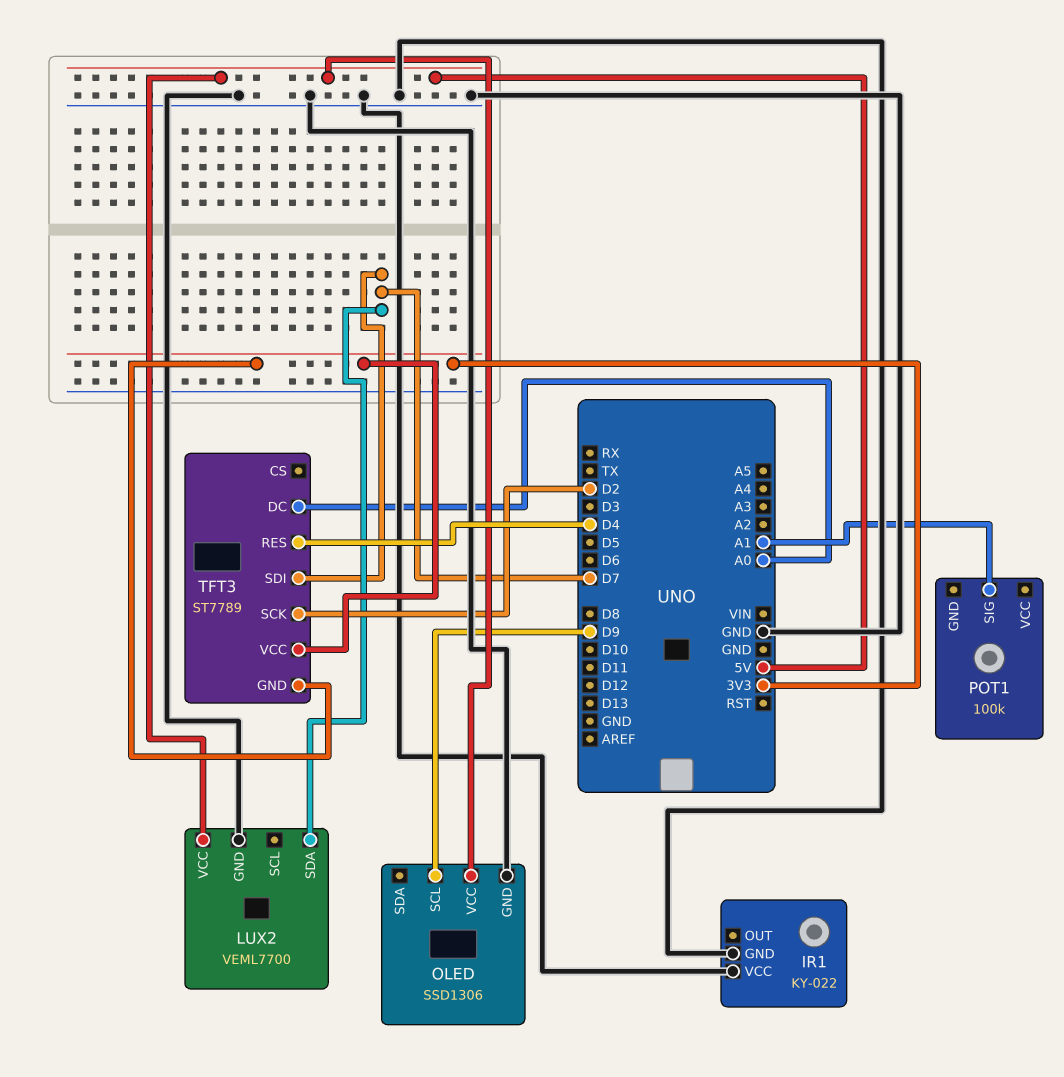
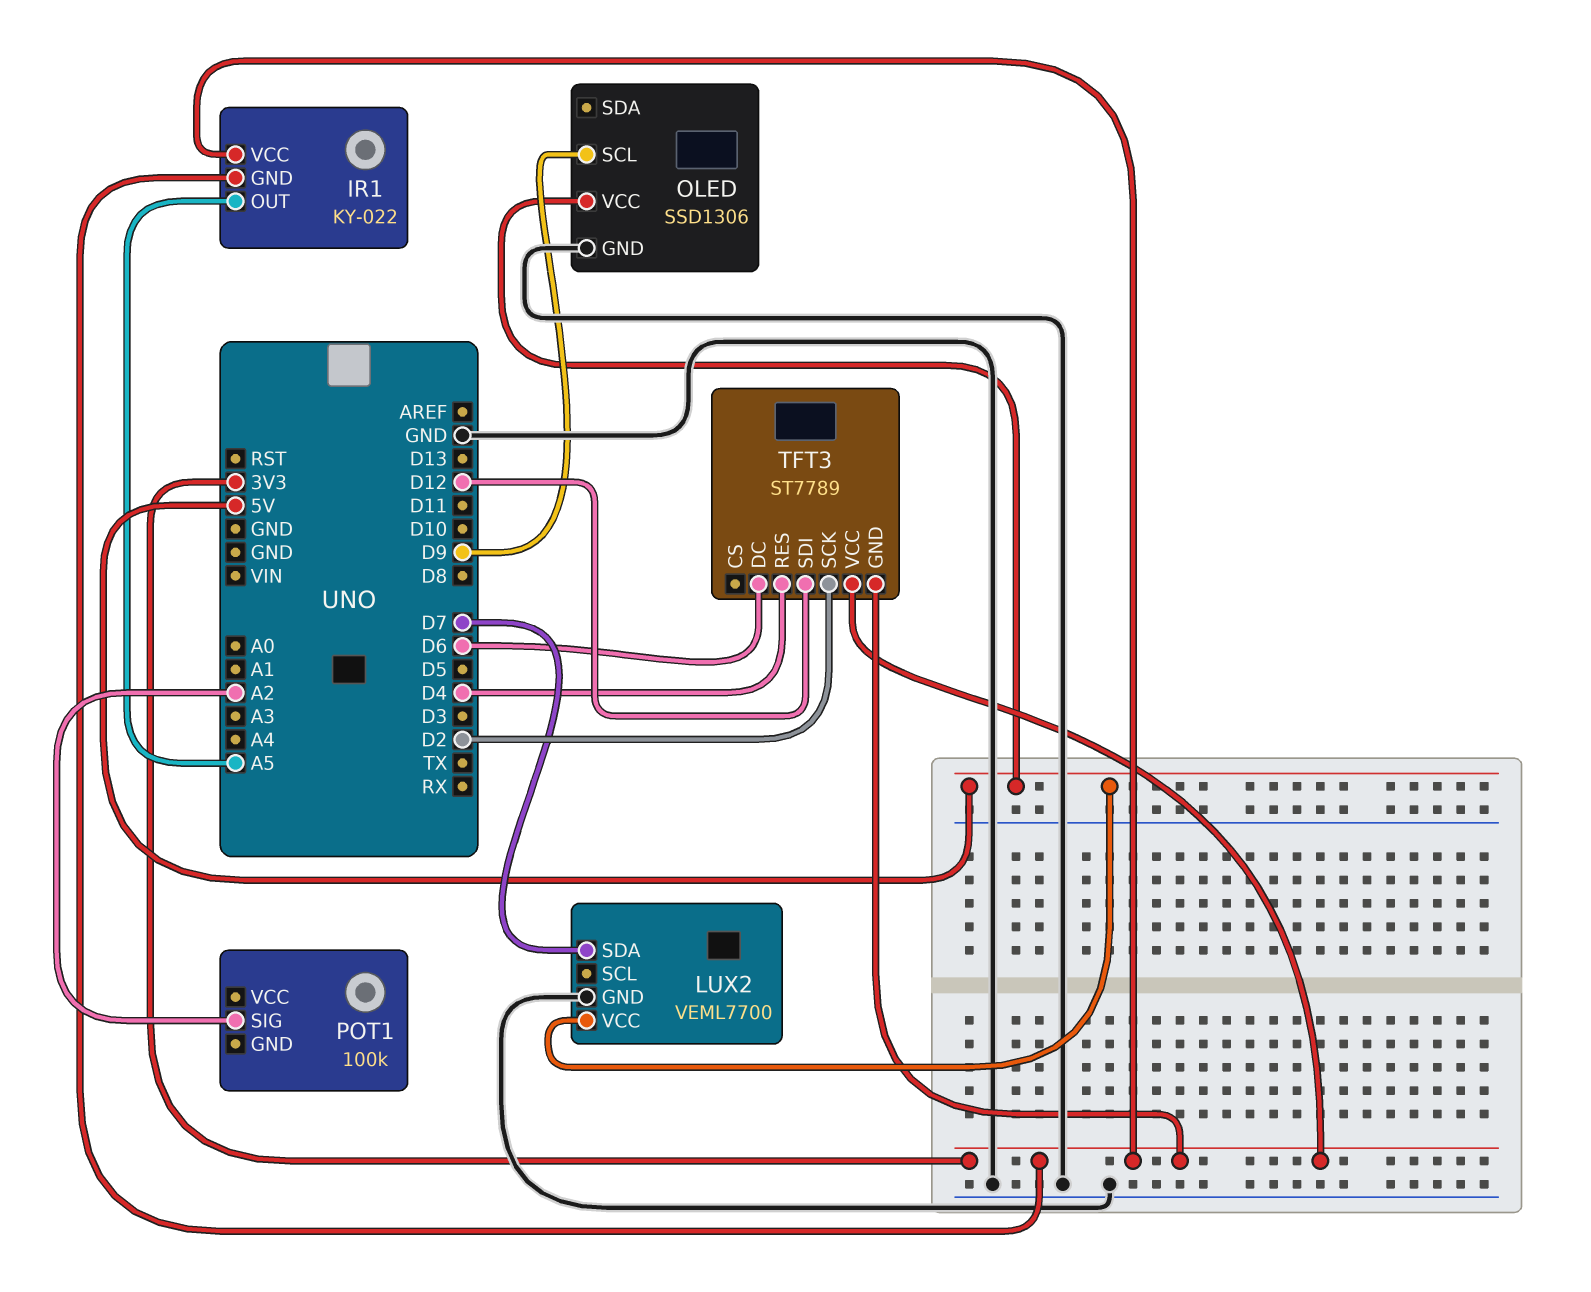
IR1 pin GND: GND -> 3V3
IR1 pin OUT: none -> A5
IR1 pin VCC: GND -> 3V3
POT1 pin SIG: A1 -> A2
TFT3 pin DC: A0 -> D6
TFT3 pin SDI: D7 -> D12

